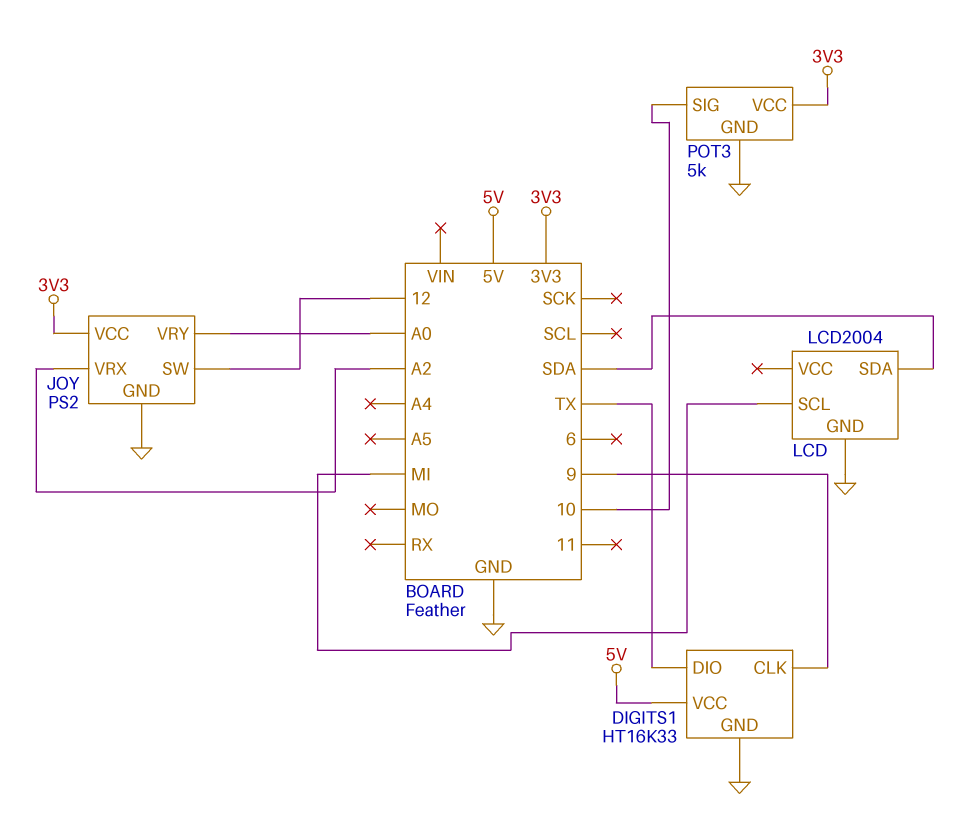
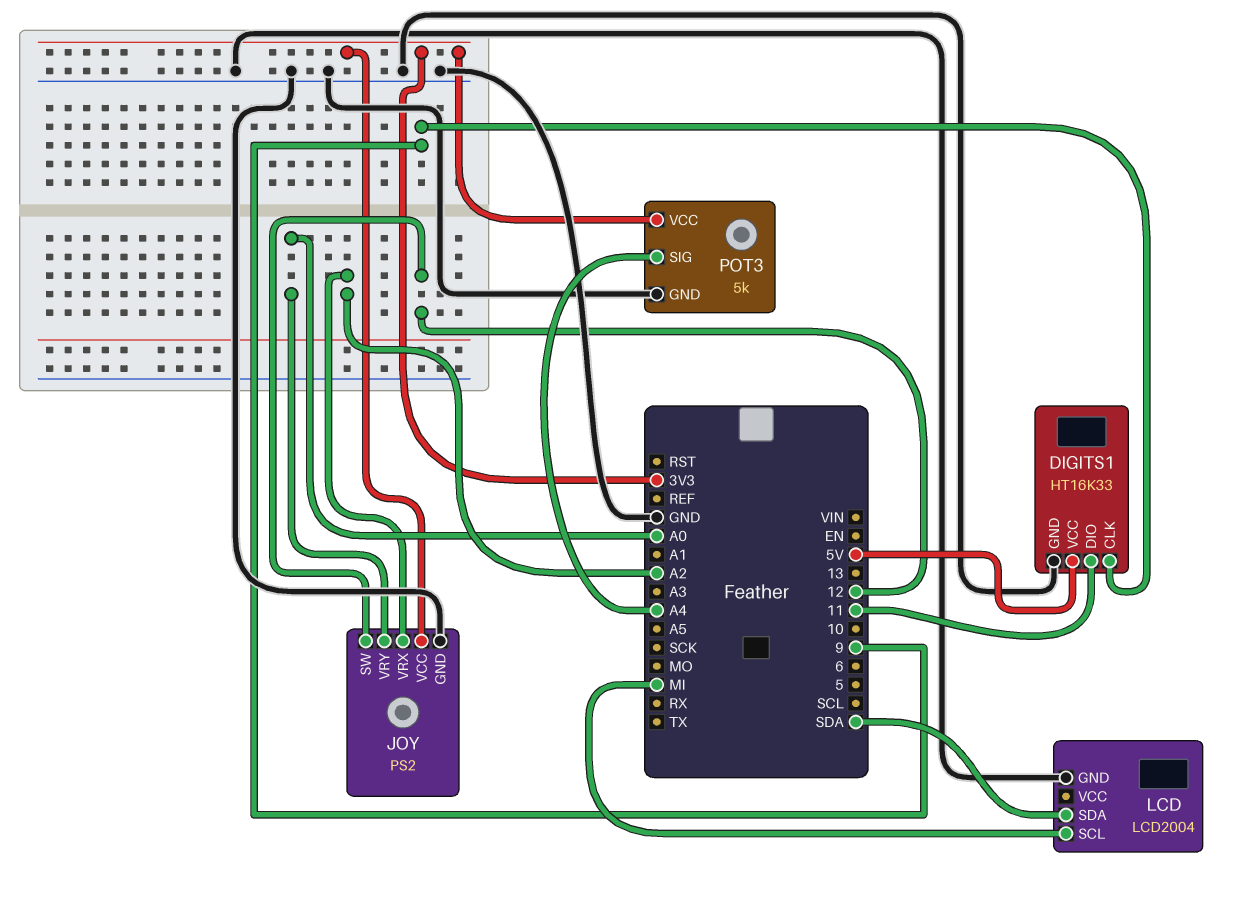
DIGITS1 pin DIO: TX -> 11
POT3 pin SIG: 10 -> A4

